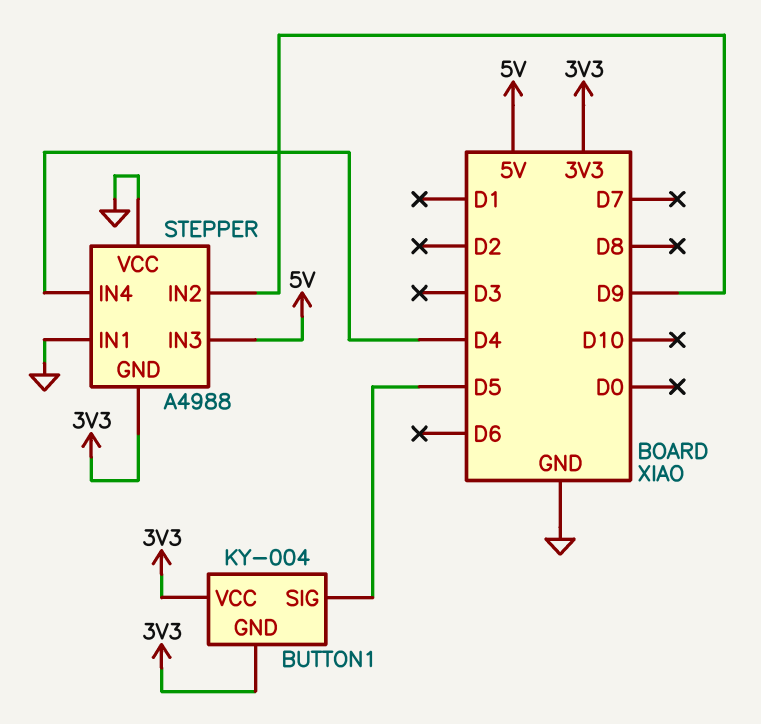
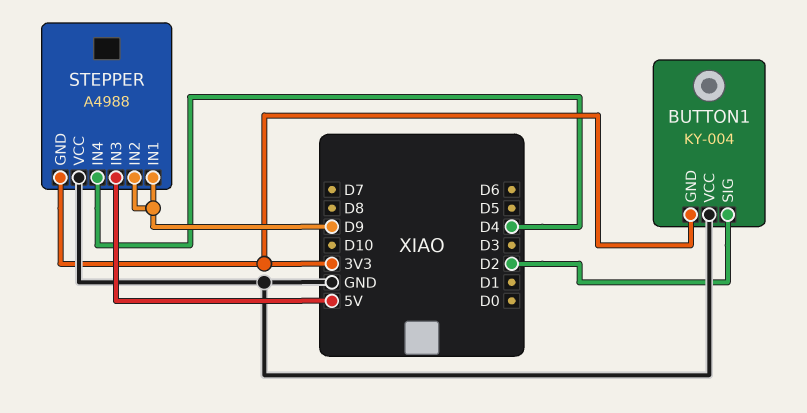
BUTTON1 pin SIG: D5 -> D2
BUTTON1 pin VCC: 3V3 -> GND
STEPPER pin IN1: GND -> D9

